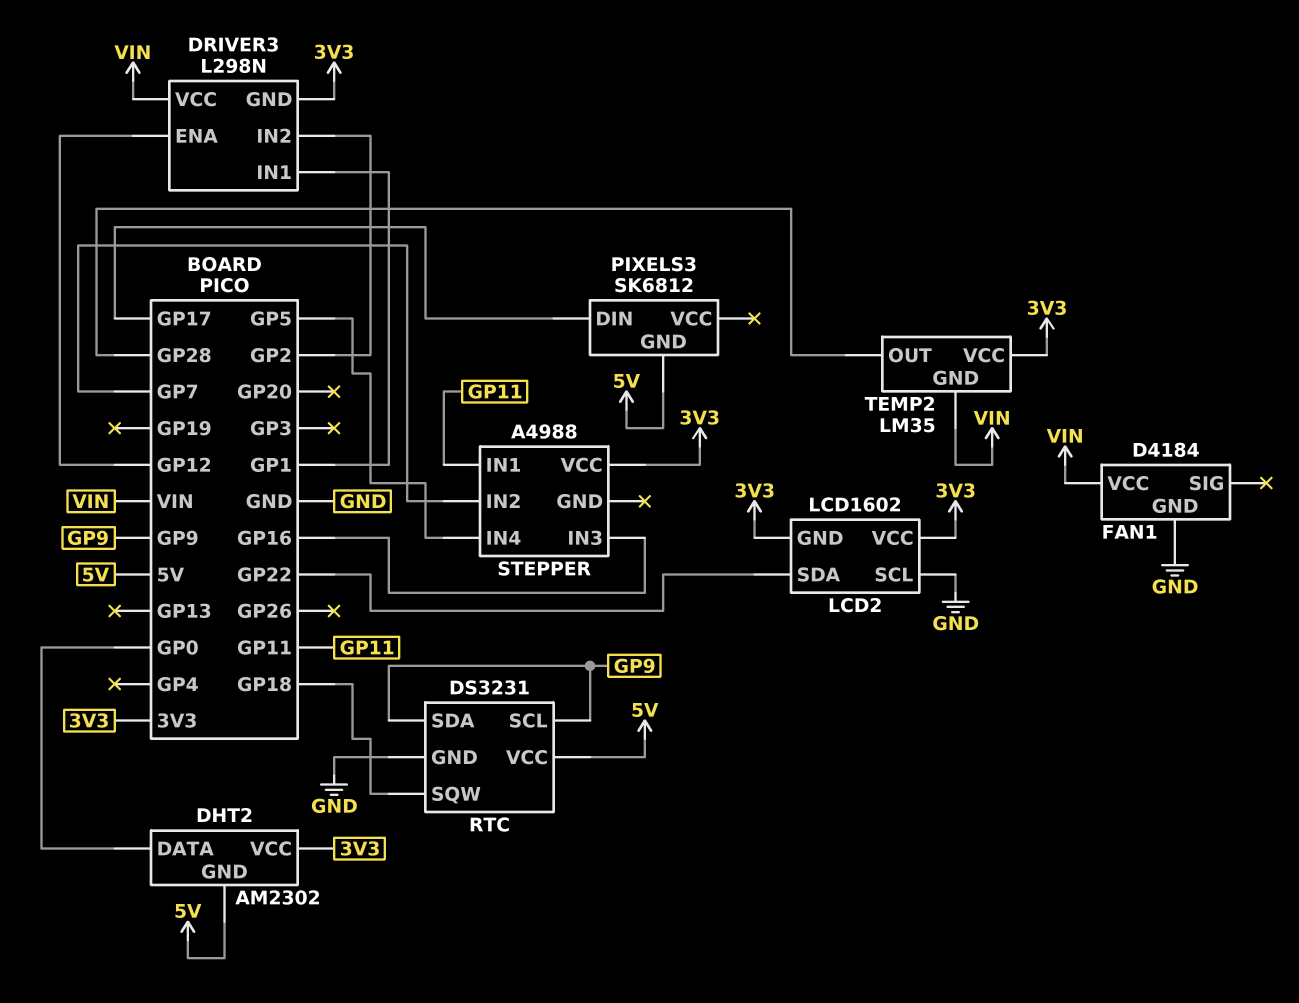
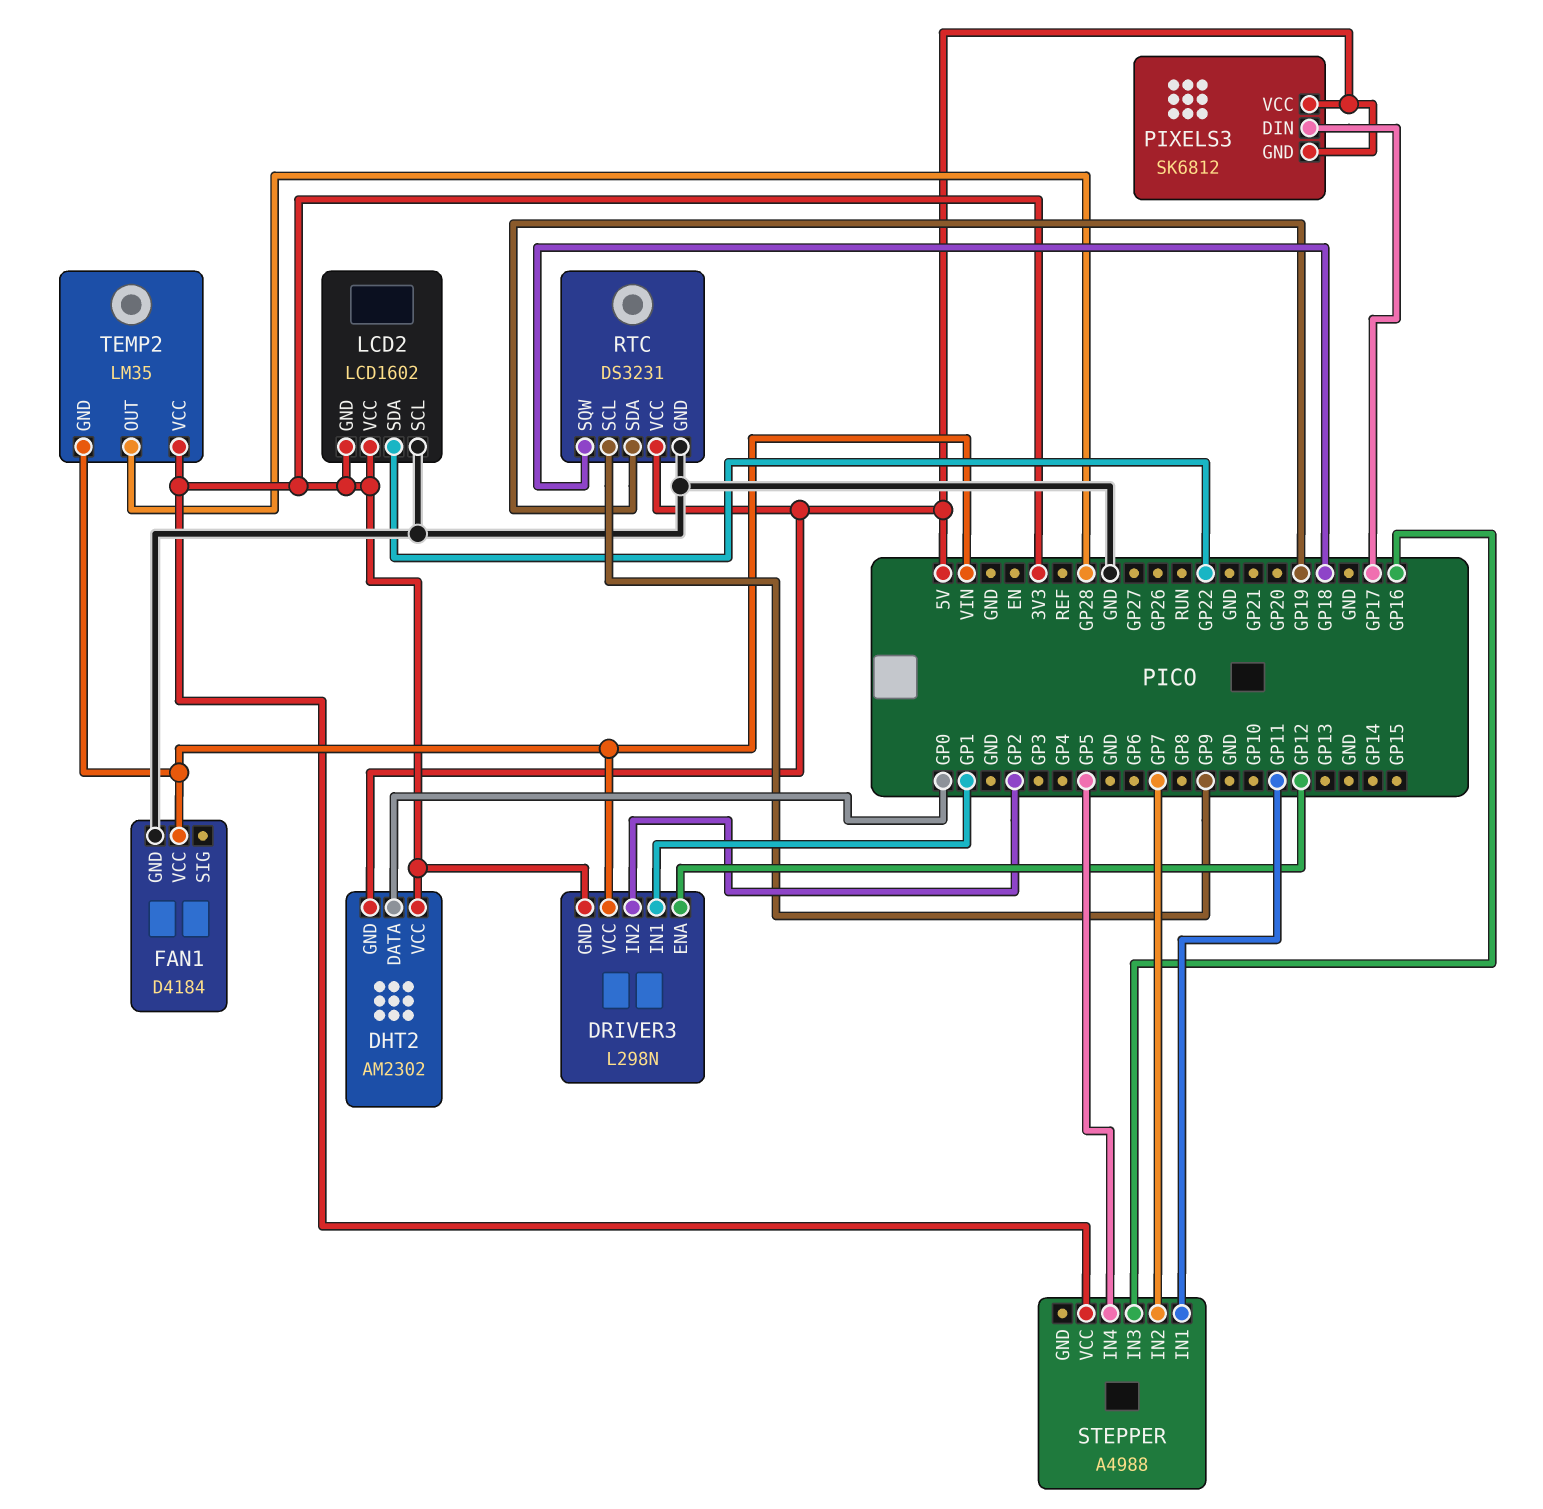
PIXELS3 pin VCC: none -> 5V
RTC pin SDA: GP9 -> GP19

